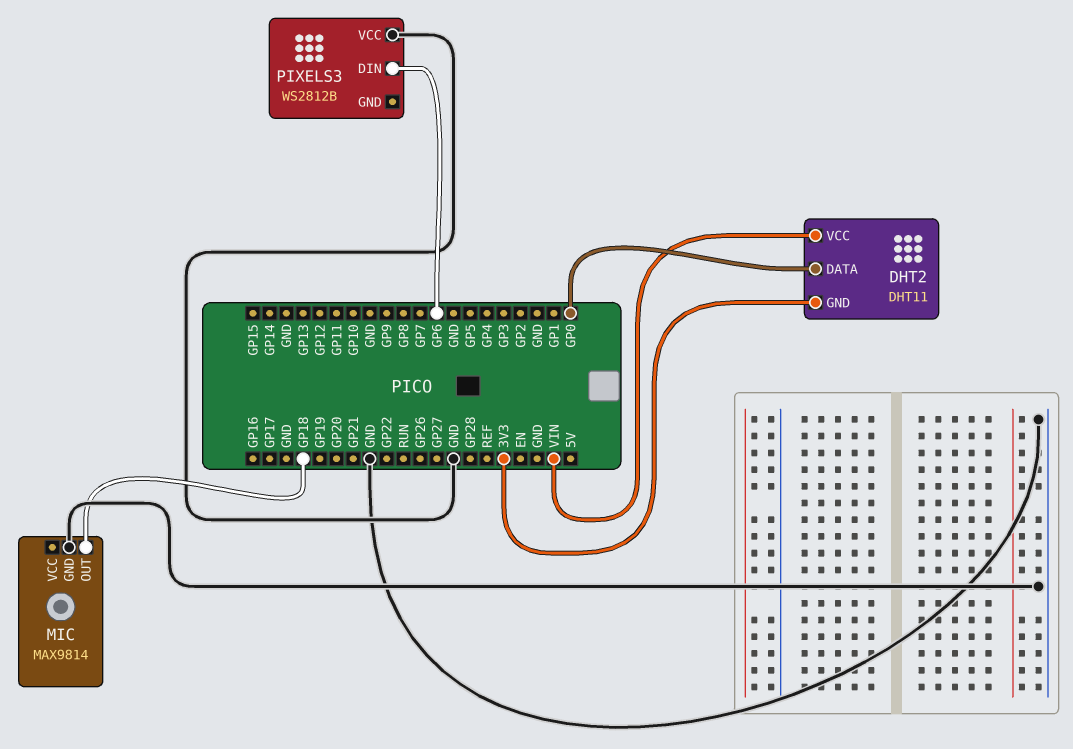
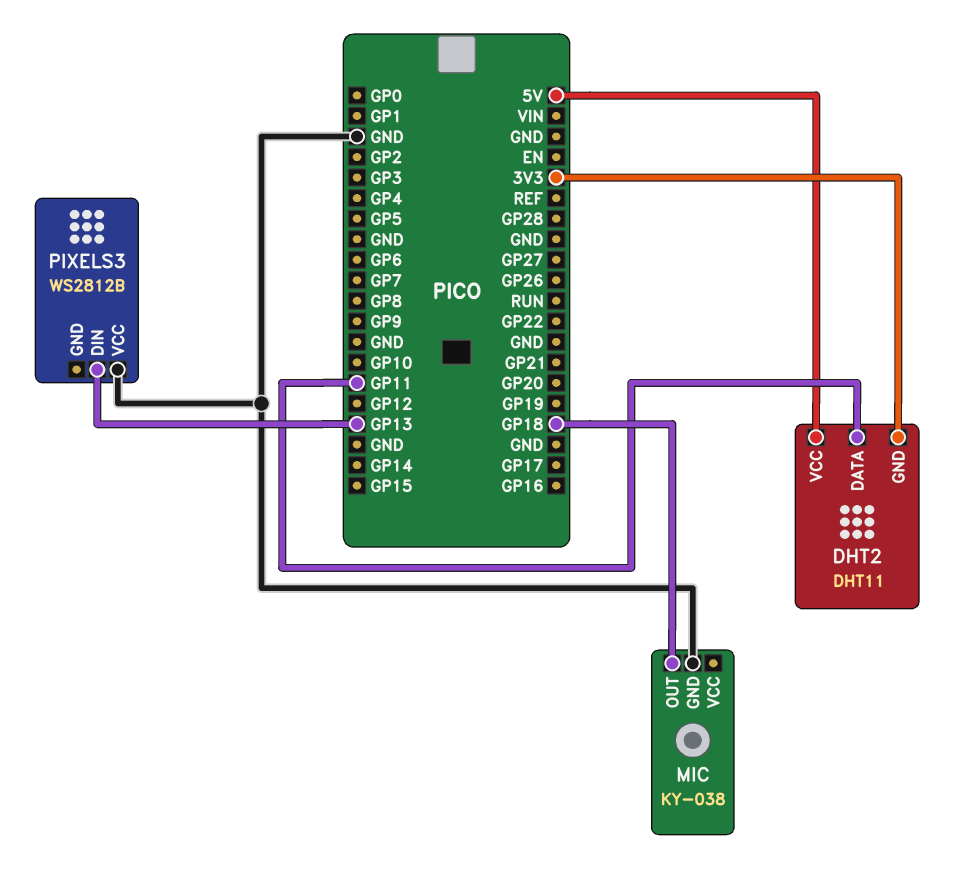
DHT2 pin DATA: GP0 -> GP11
DHT2 pin VCC: VIN -> 5V
MIC: MAX9814 -> KY-038
PIXELS3 pin DIN: GP6 -> GP13

